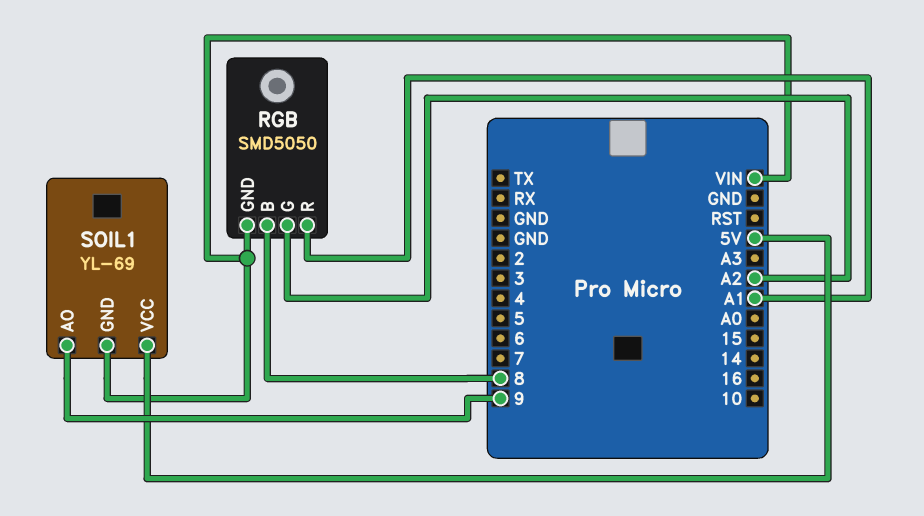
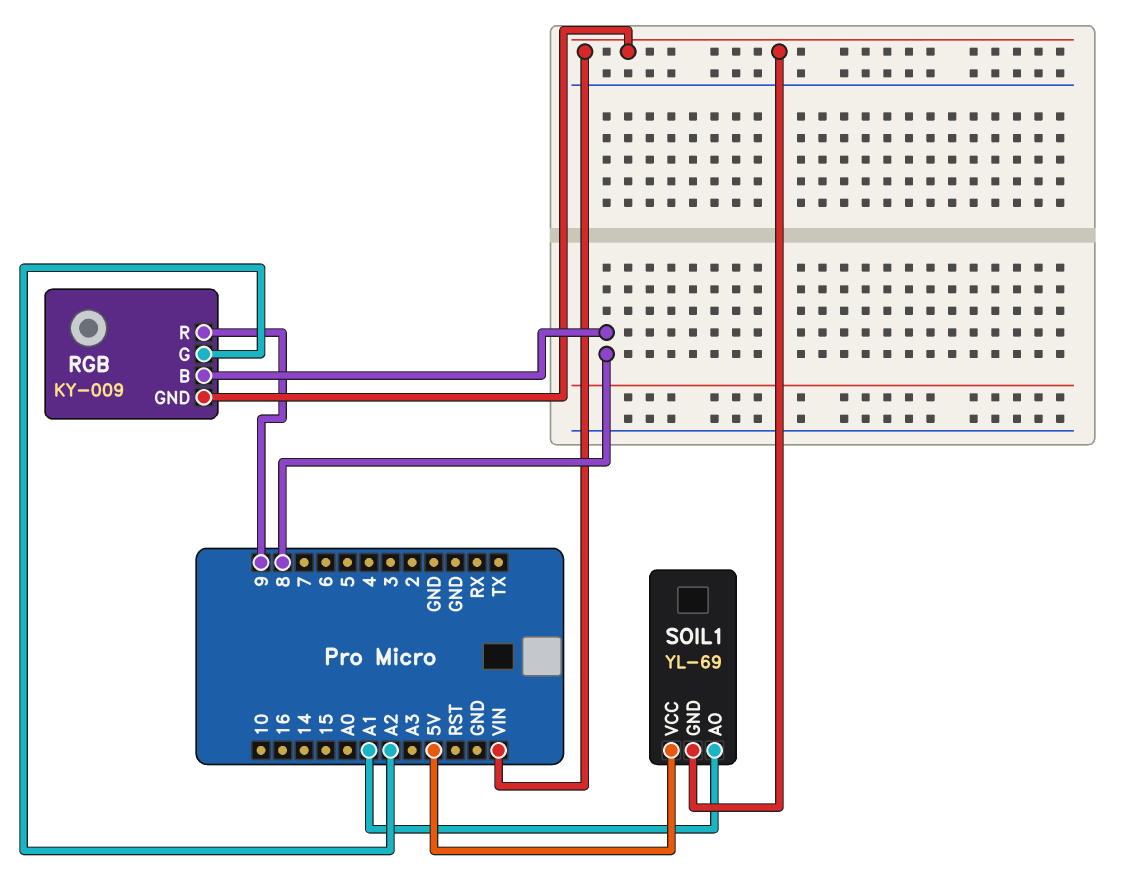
RGB: SMD5050 -> KY-009
RGB pin R: A1 -> 9
SOIL1 pin AO: 9 -> A1

